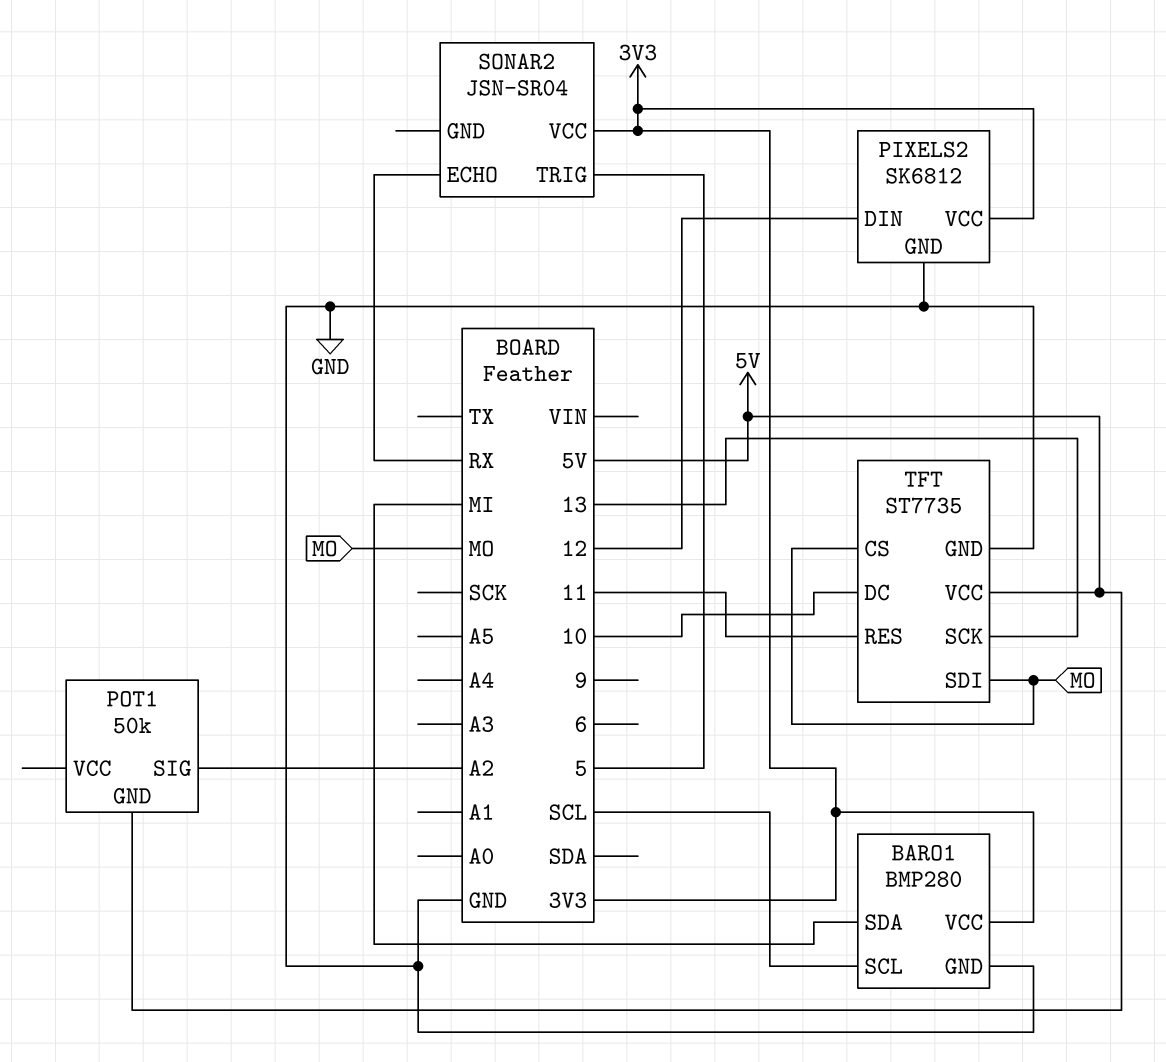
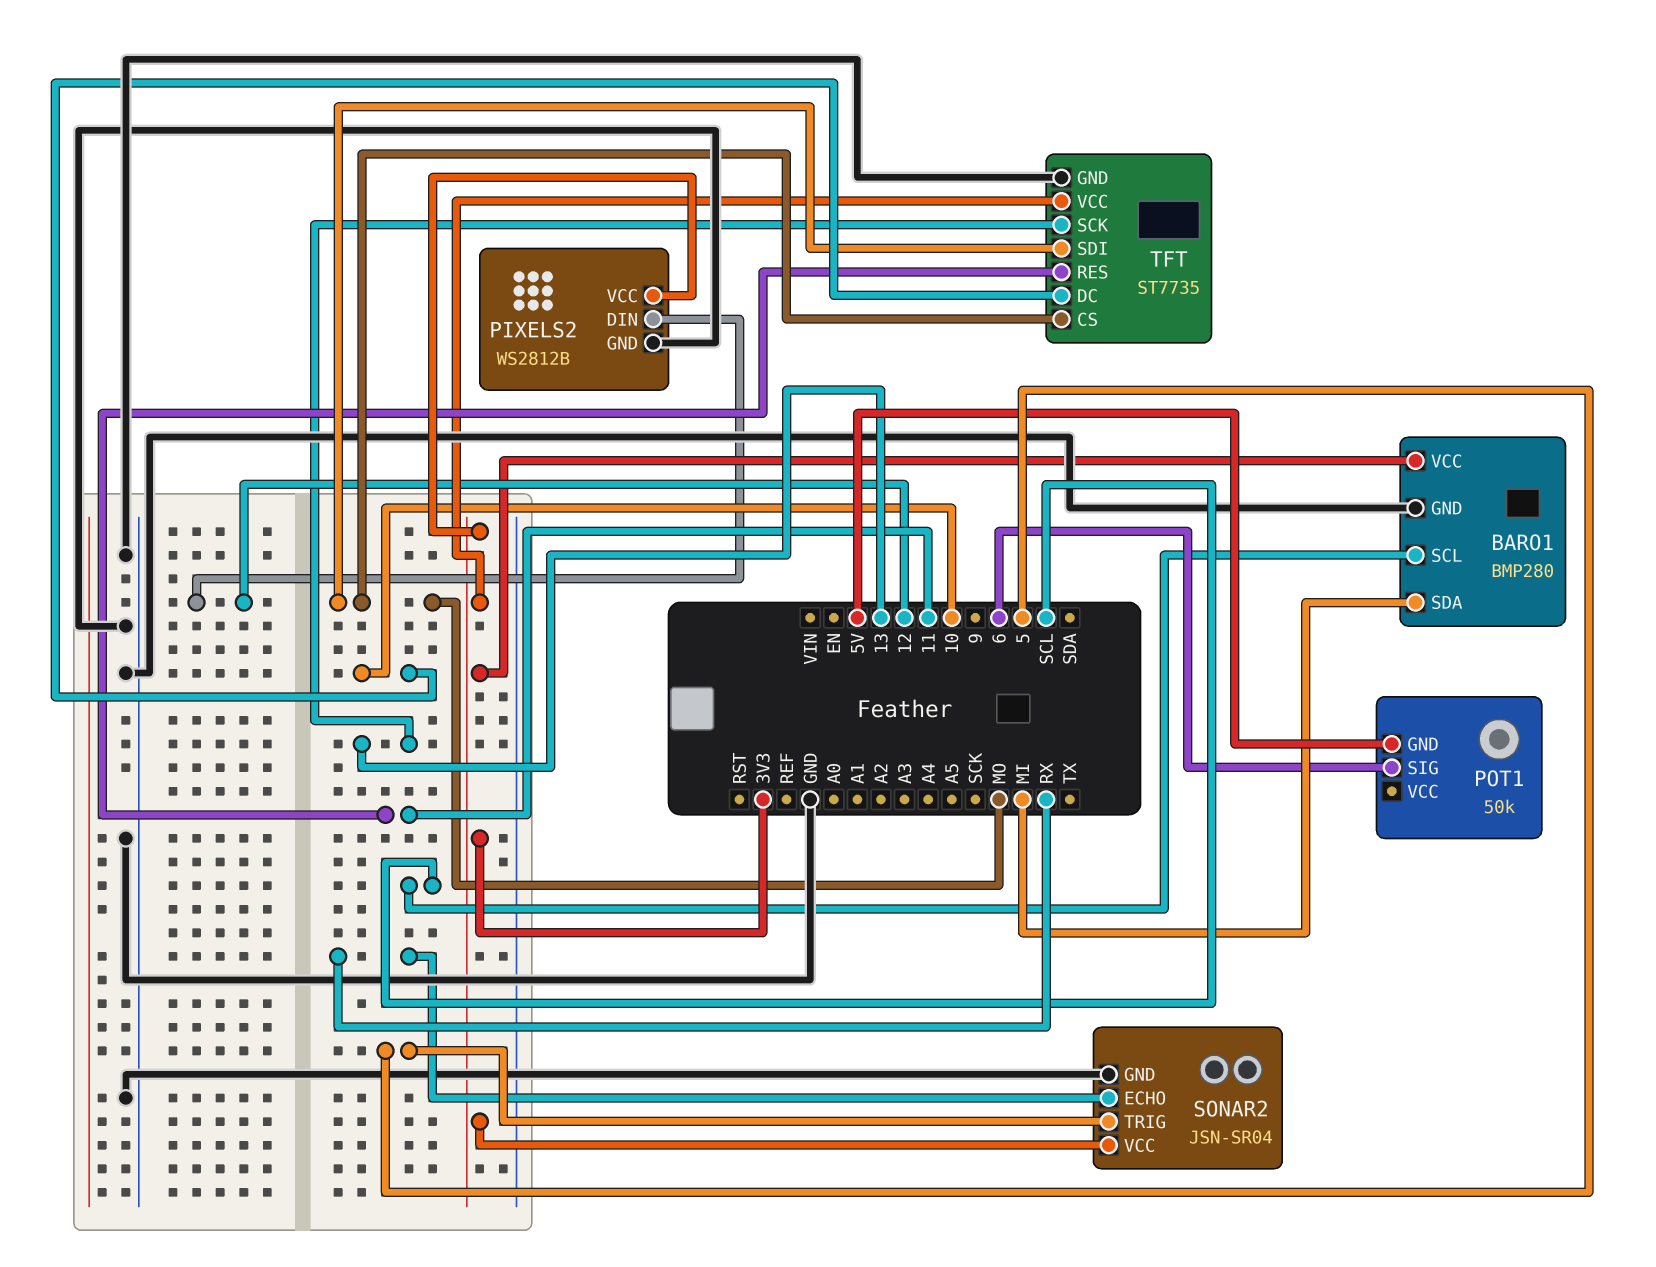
PIXELS2: SK6812 -> WS2812B
POT1 pin SIG: A2 -> 6
SONAR2 pin GND: none -> GND
TFT pin VCC: 5V -> 3V3

